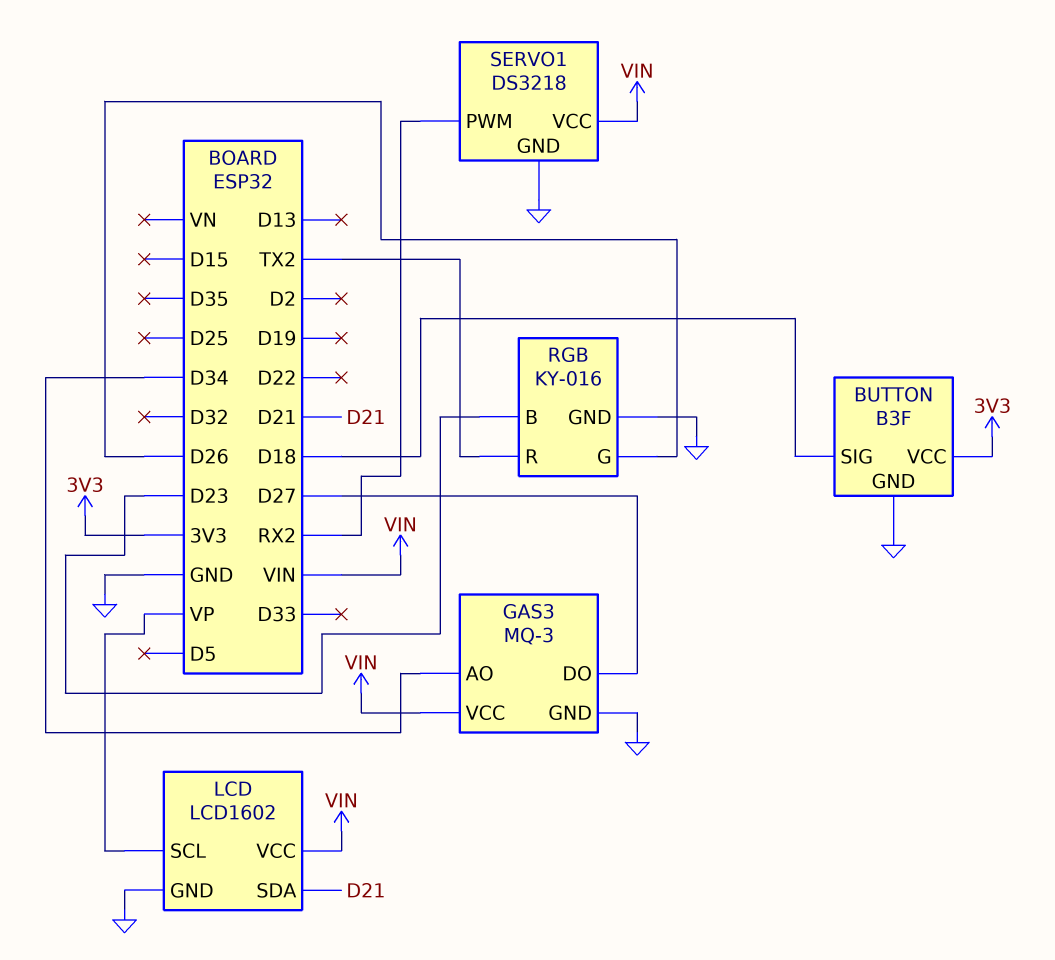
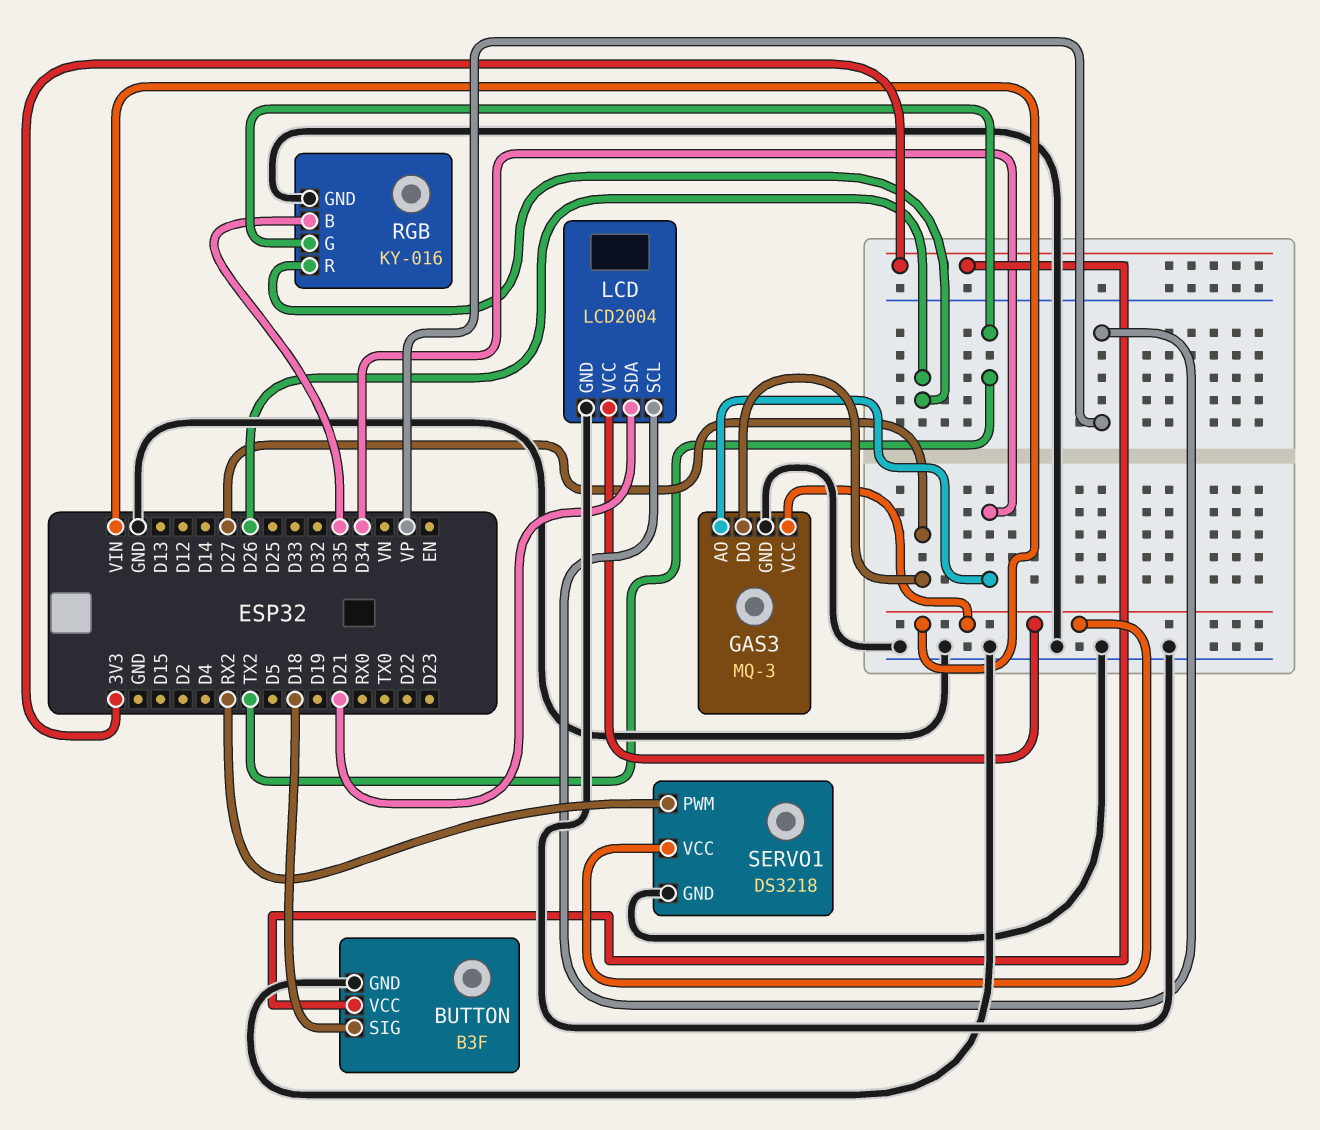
LCD: LCD1602 -> LCD2004
RGB pin B: D23 -> D35
RGB pin G: D26 -> TX2
RGB pin R: TX2 -> D26

